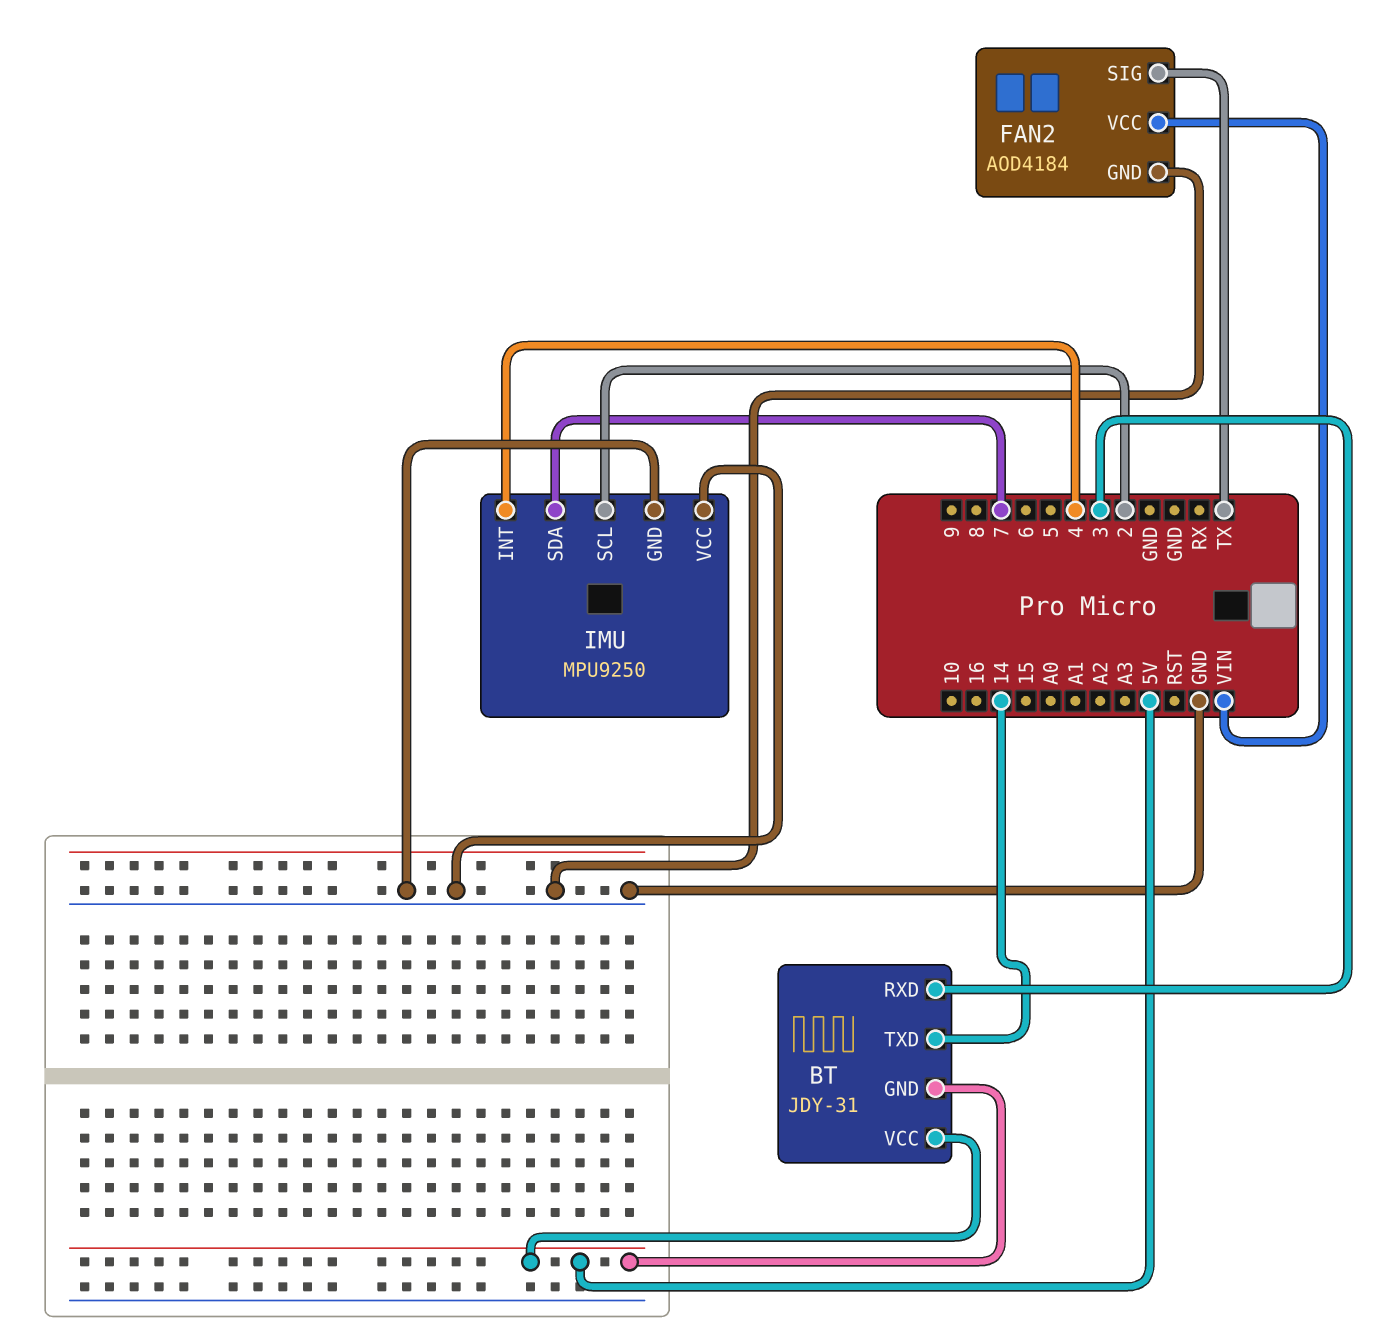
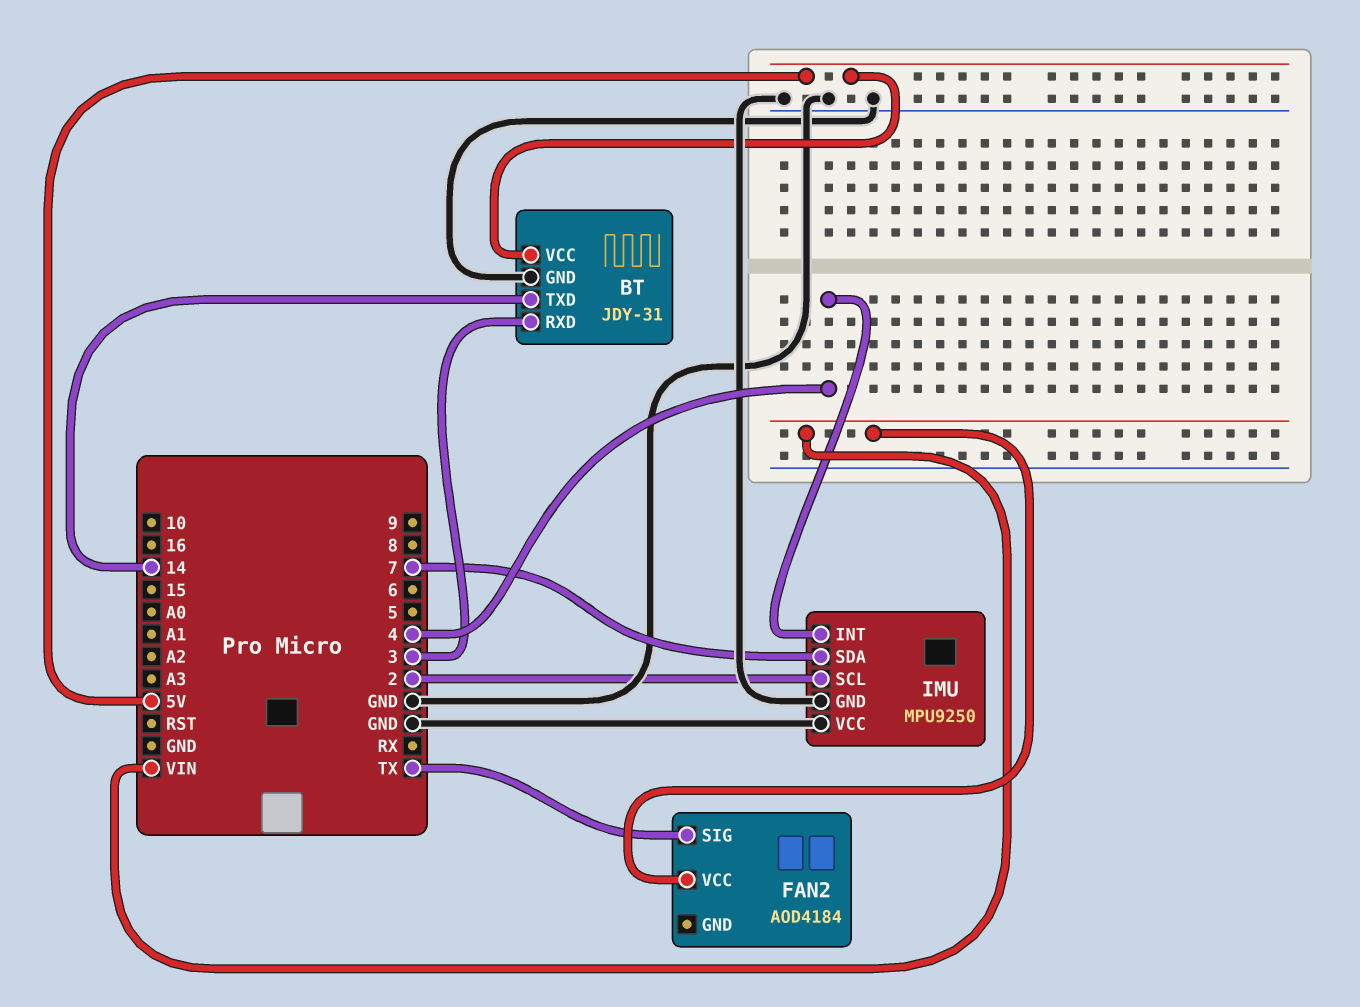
BT pin GND: 5V -> GND
FAN2 pin GND: GND -> none

